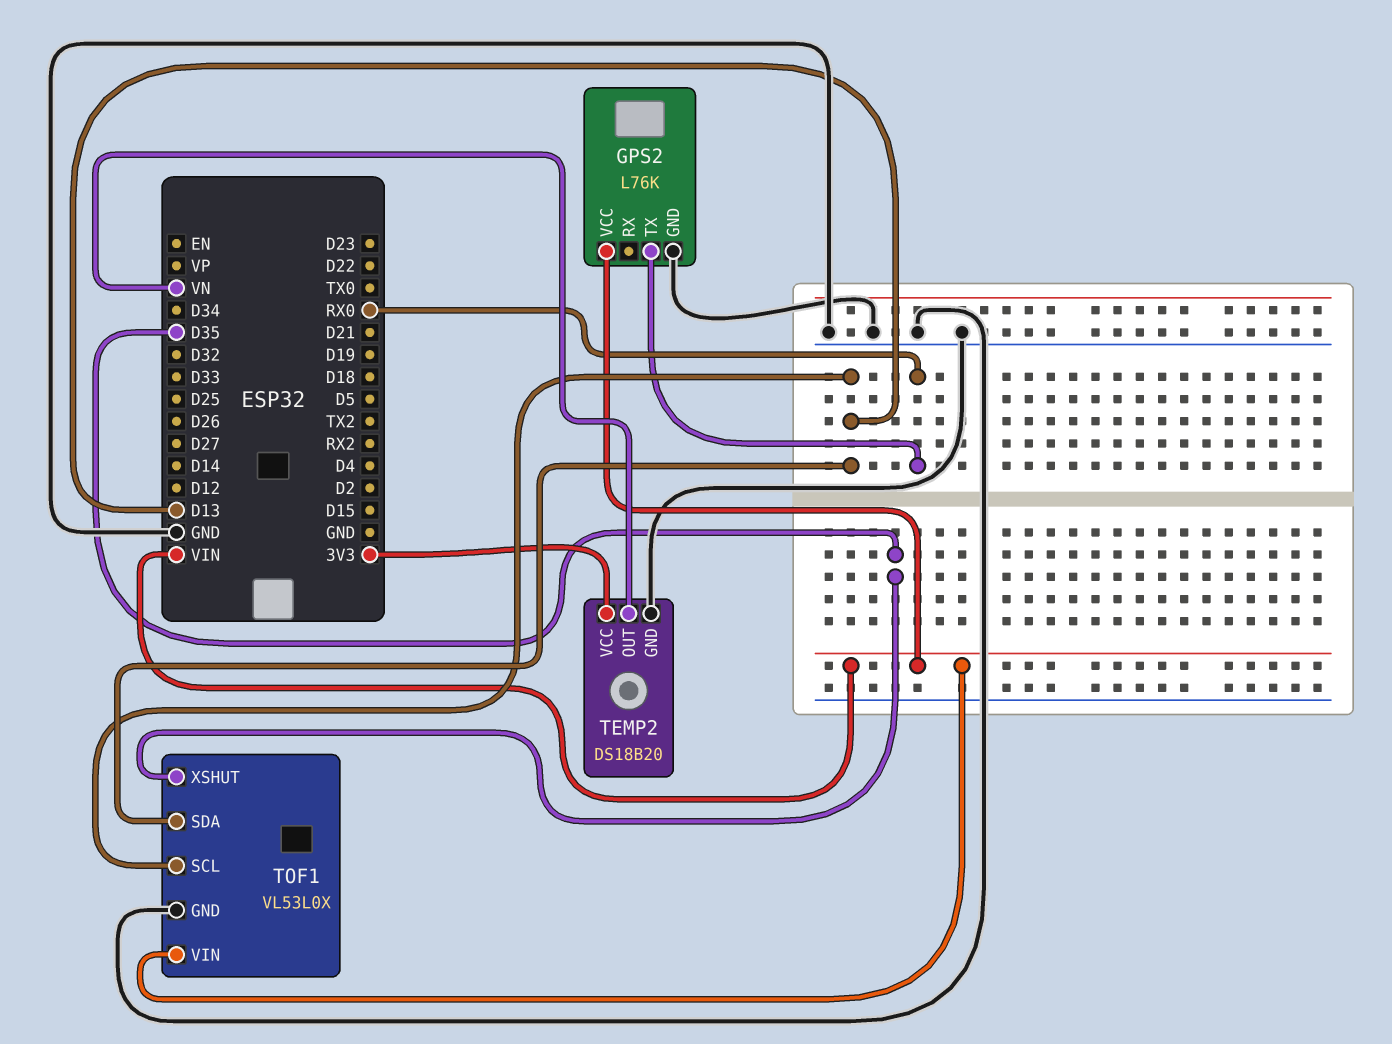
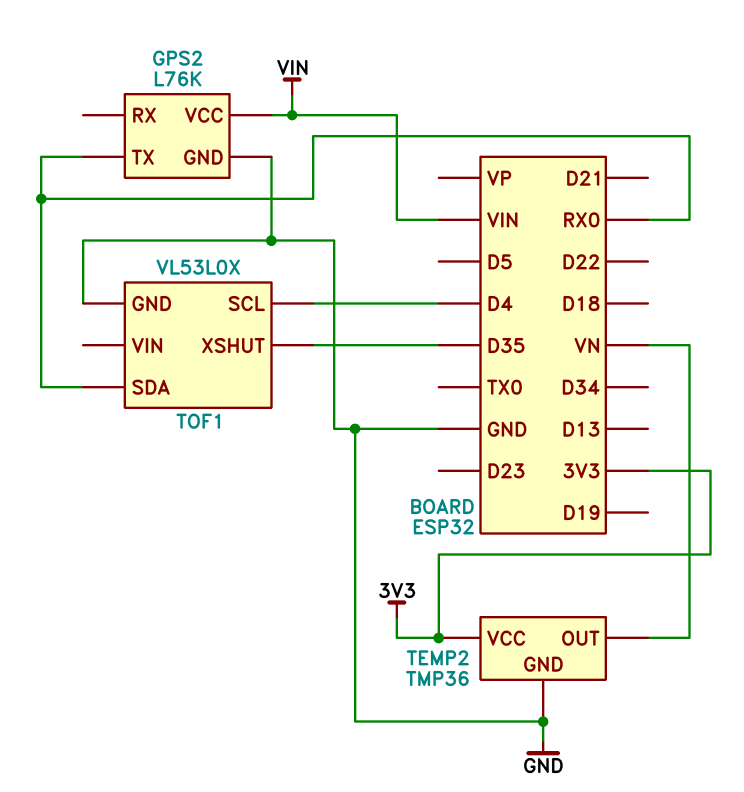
TEMP2: DS18B20 -> TMP36
TOF1 pin SCL: D13 -> D4
TOF1 pin SDA: D13 -> RX0
TOF1 pin VIN: VIN -> none

